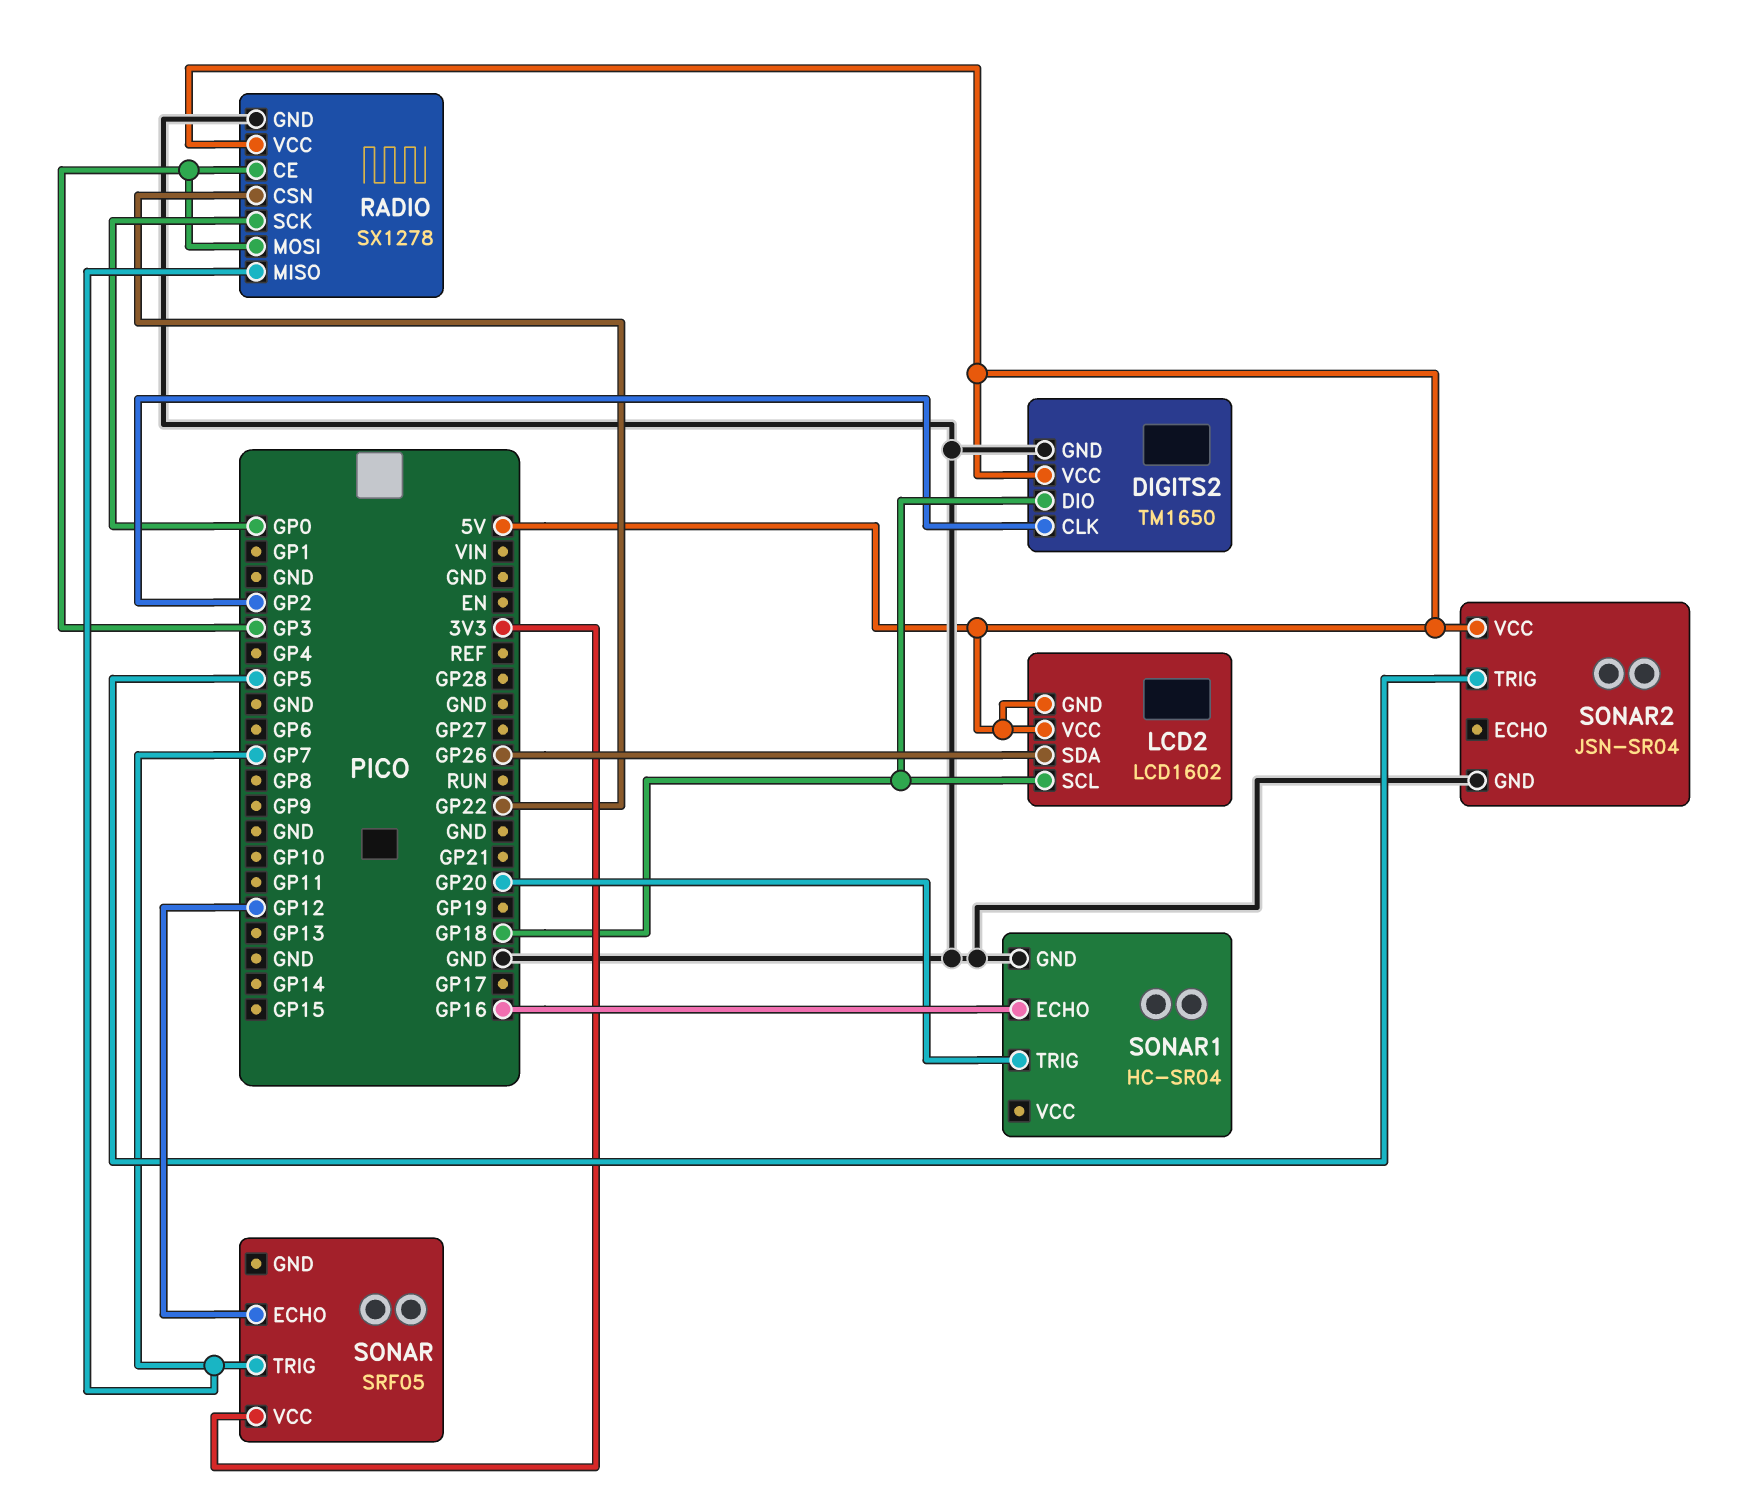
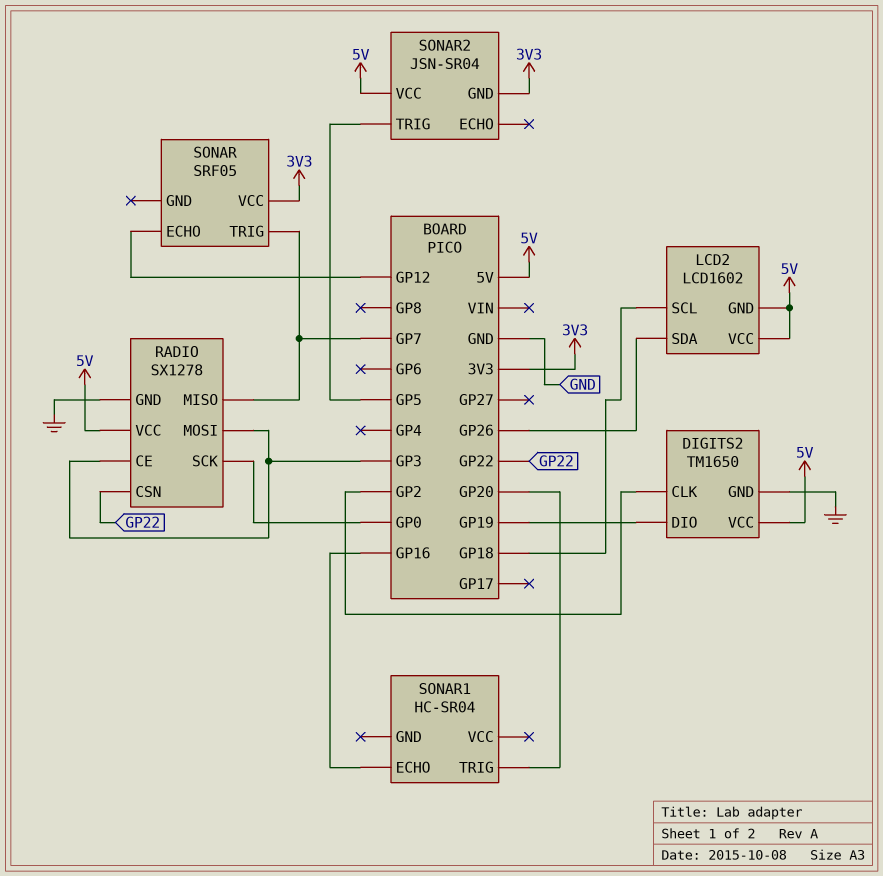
DIGITS2 pin DIO: GP18 -> GP19
SONAR1 pin GND: GND -> none
SONAR2 pin GND: GND -> 3V3

